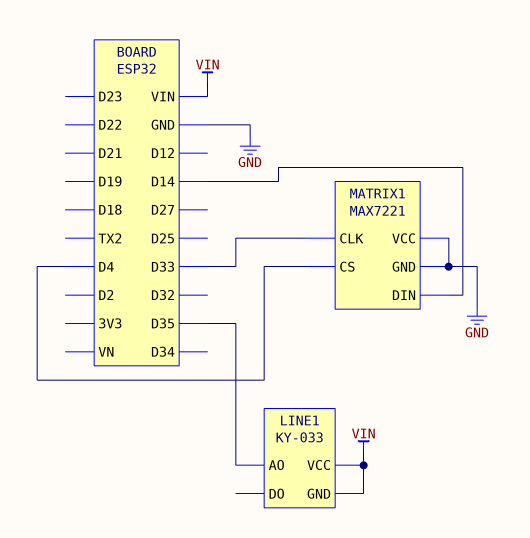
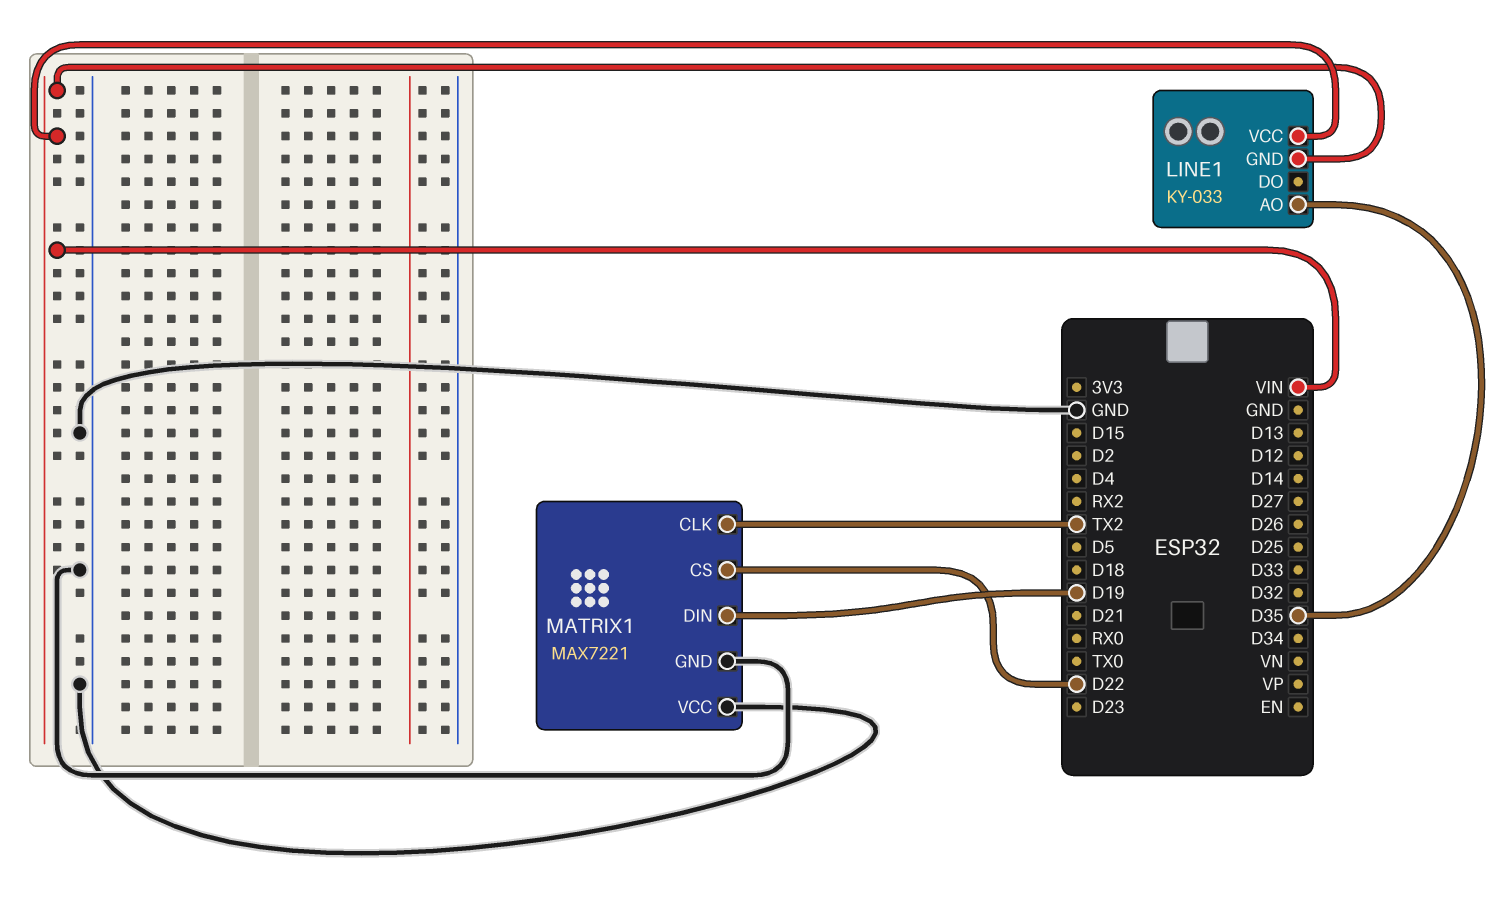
MATRIX1 pin CLK: D33 -> TX2
MATRIX1 pin CS: D4 -> D22
MATRIX1 pin DIN: D14 -> D19

